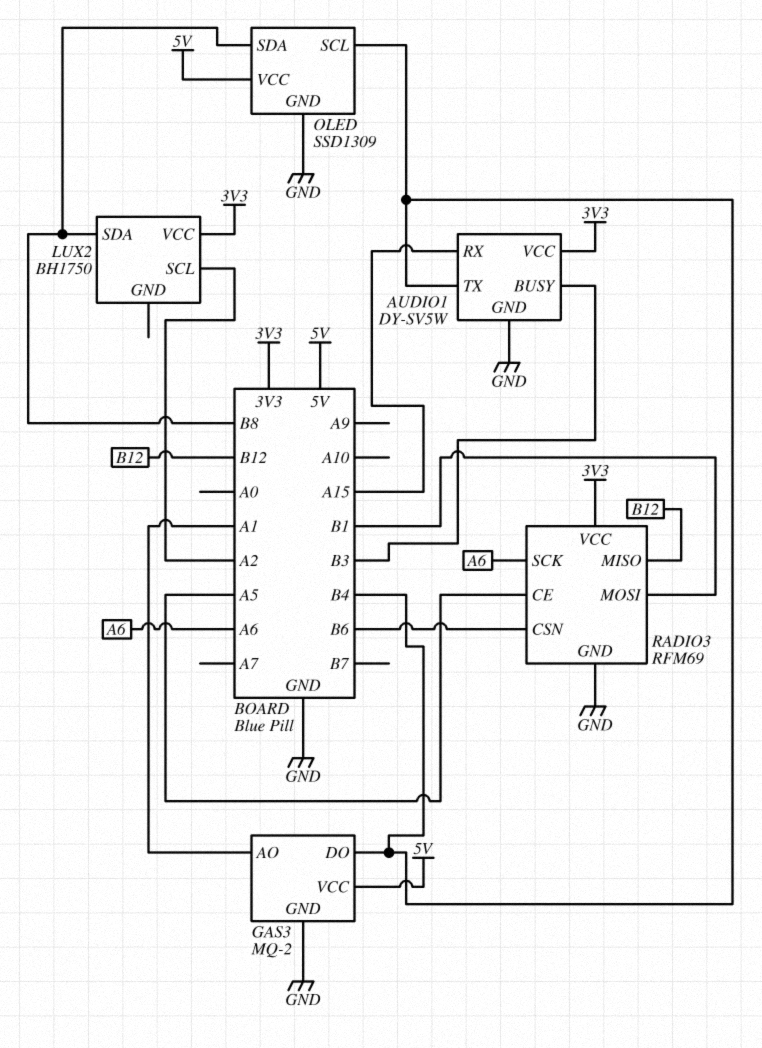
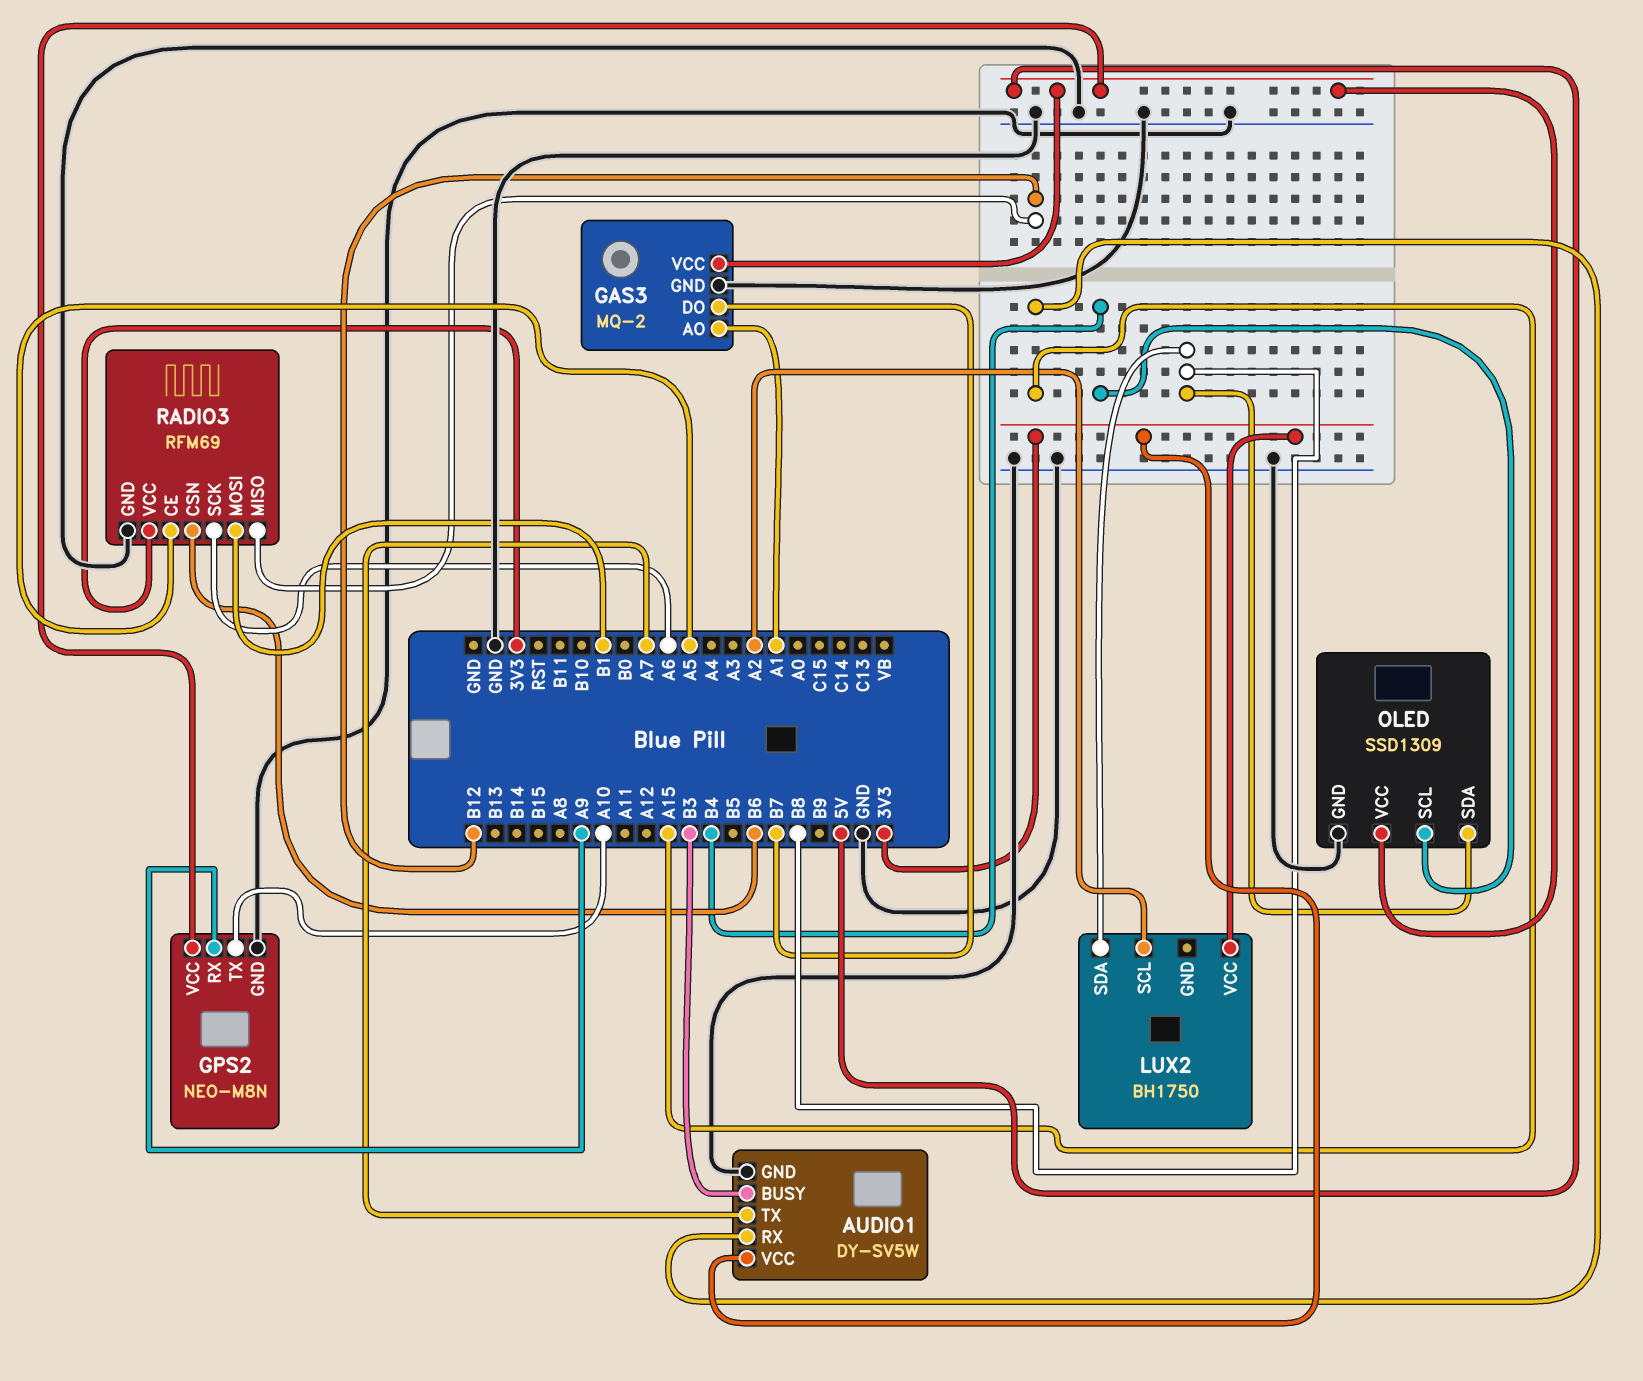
AUDIO1 pin TX: B4 -> A7
GAS3 pin DO: B4 -> B7
GPS2: none -> NEO-M8N
GPS2 pin GND: none -> GND
GPS2 pin RX: none -> A9
GPS2 pin TX: none -> A10
GPS2 pin VCC: none -> 5V

